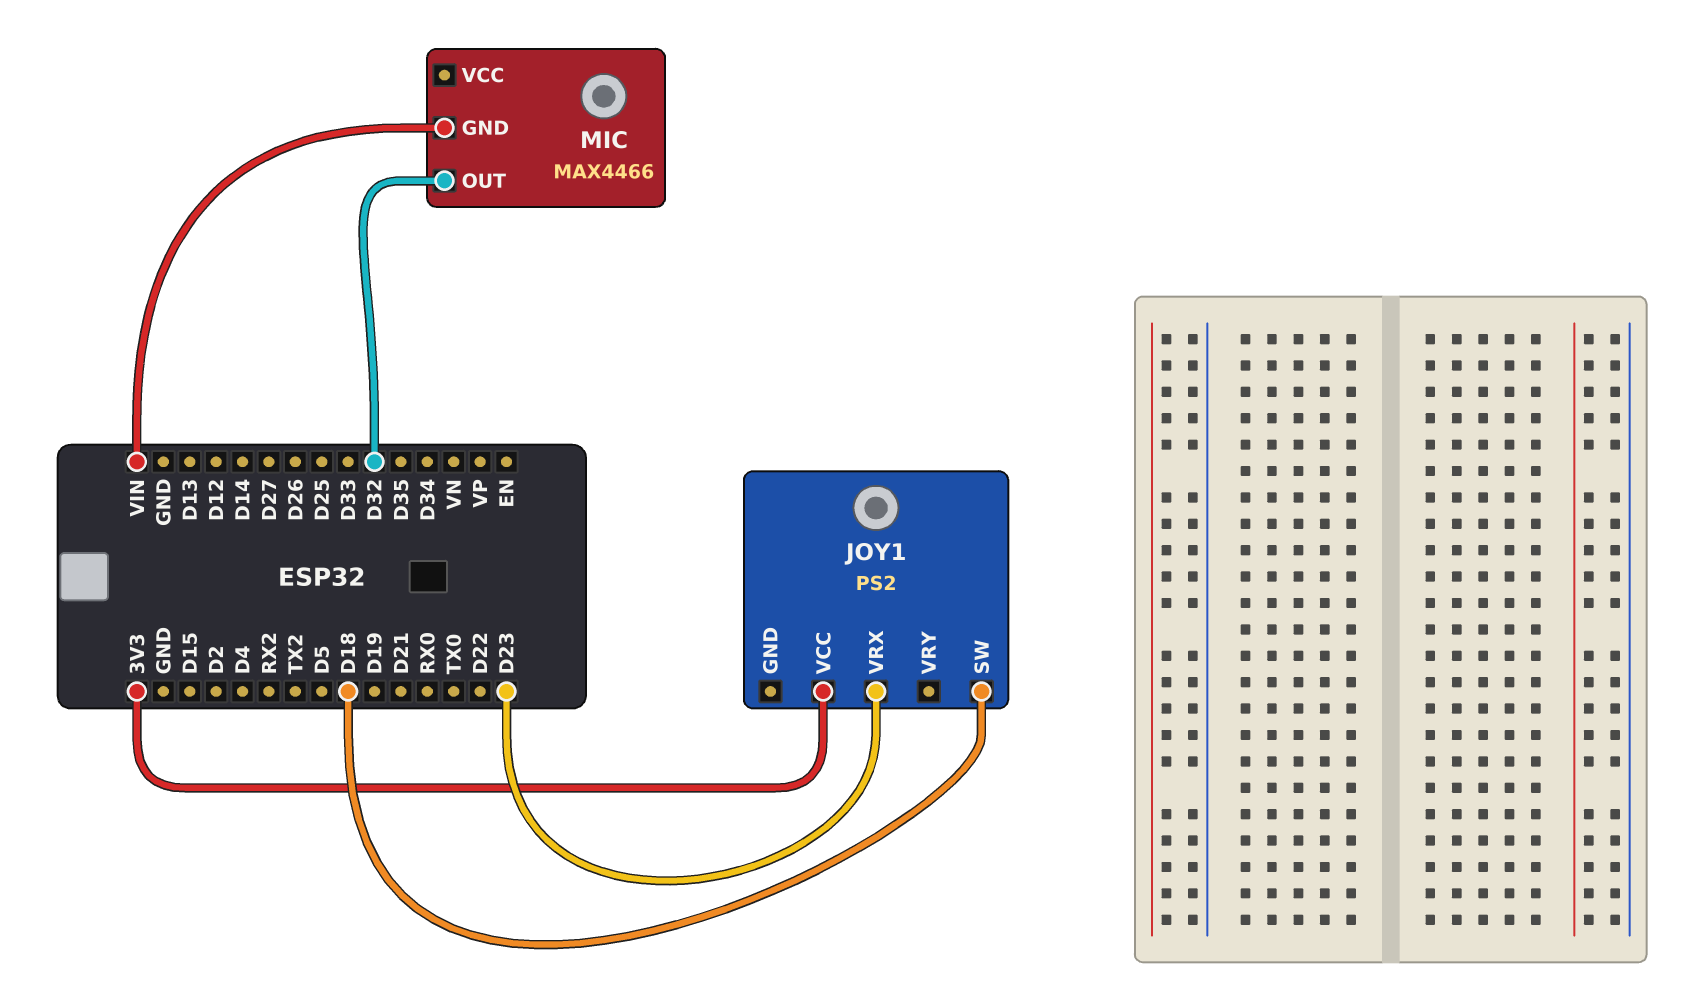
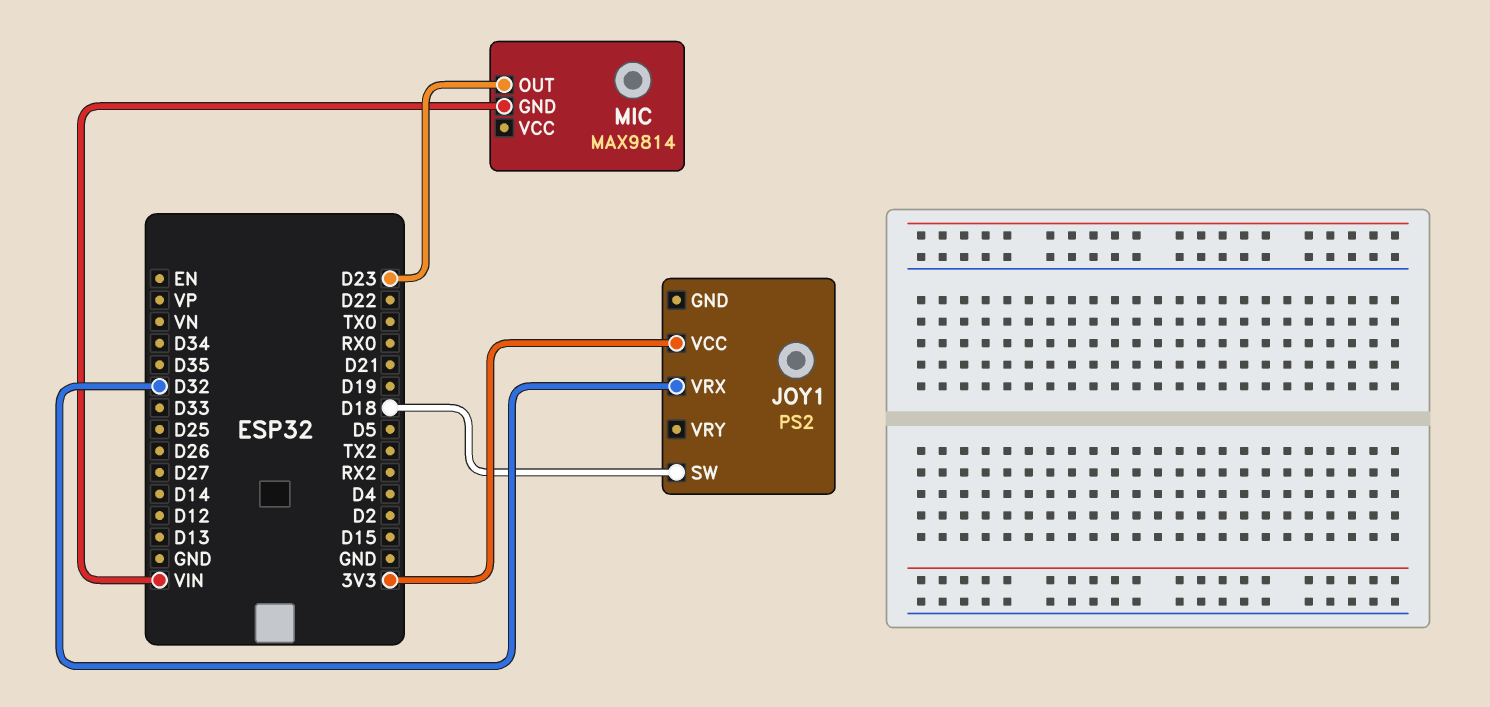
JOY1 pin VRX: D23 -> D32
MIC: MAX4466 -> MAX9814
MIC pin OUT: D32 -> D23

